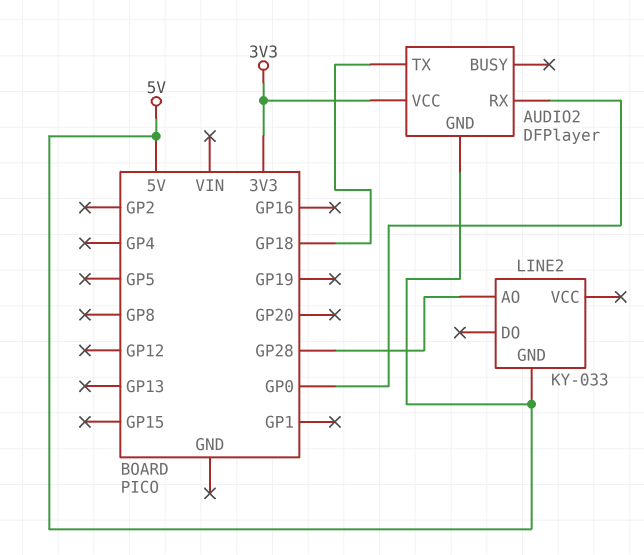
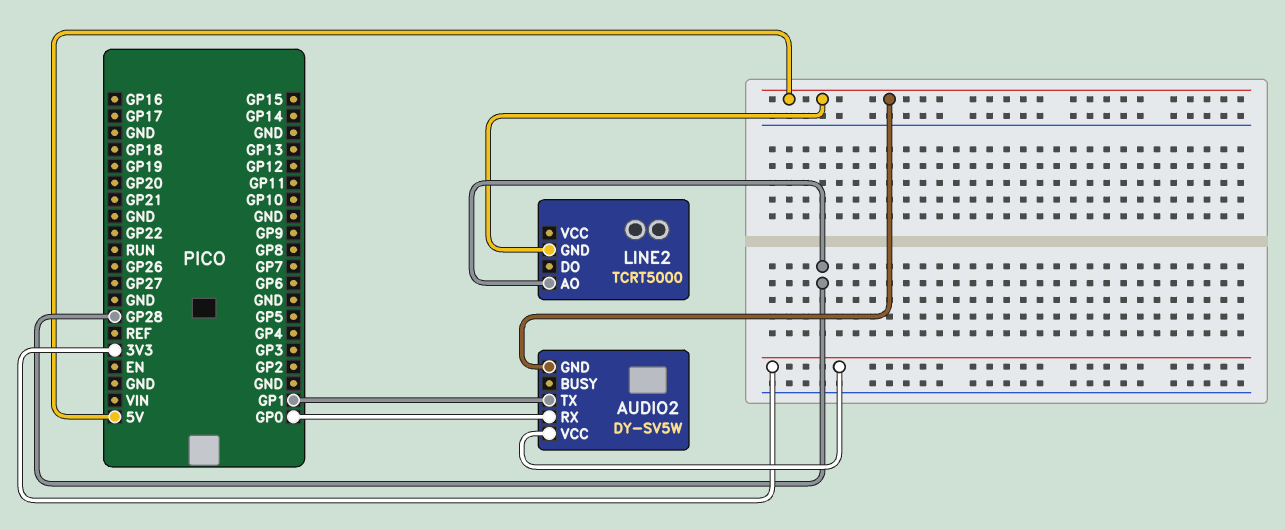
AUDIO2: DFPlayer -> DY-SV5W
AUDIO2 pin TX: GP18 -> GP1
LINE2: KY-033 -> TCRT5000

